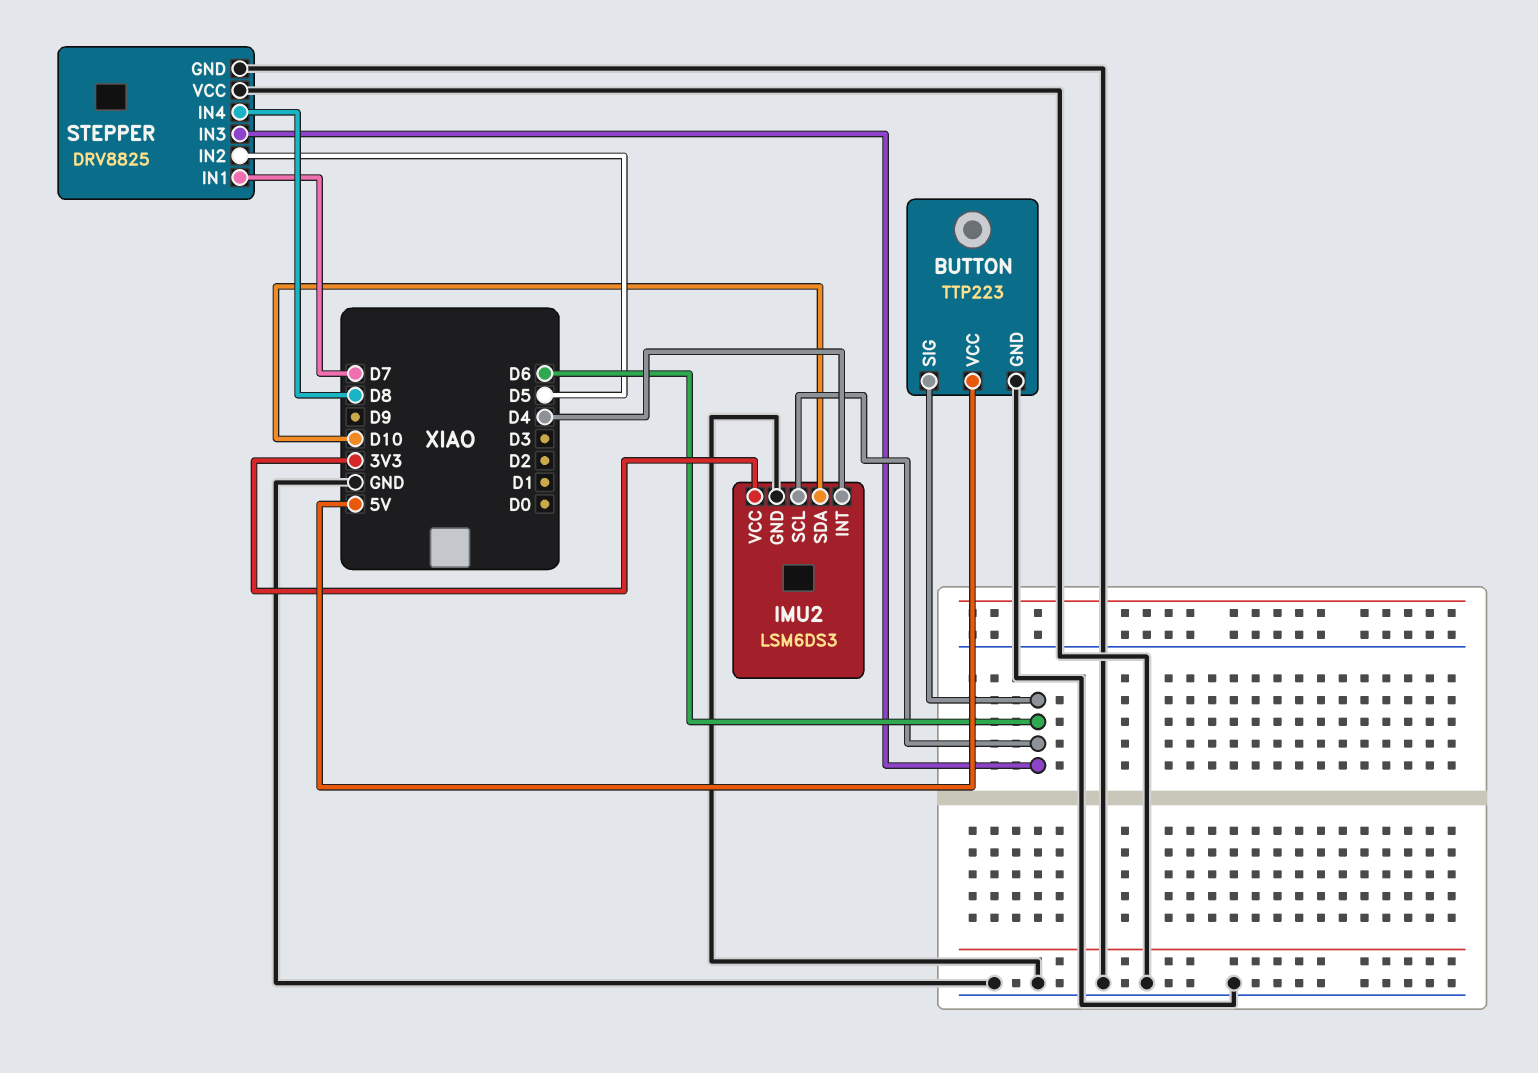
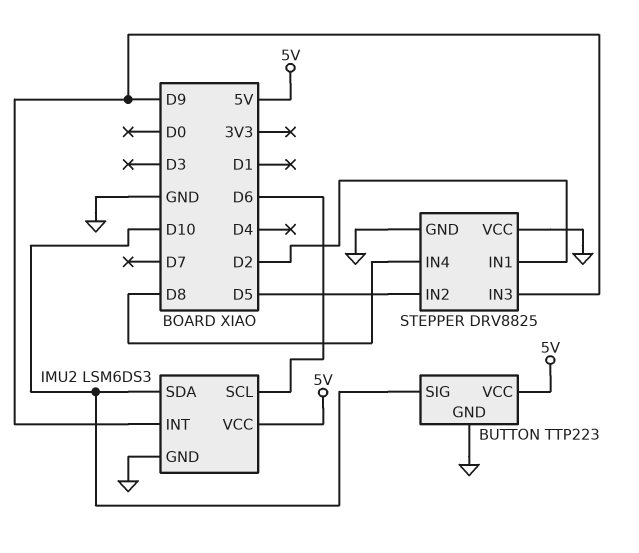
BUTTON pin SIG: D6 -> D10
IMU2 pin INT: D4 -> D9
IMU2 pin VCC: 3V3 -> 5V
STEPPER pin IN1: D7 -> D2
STEPPER pin IN3: D6 -> D9

